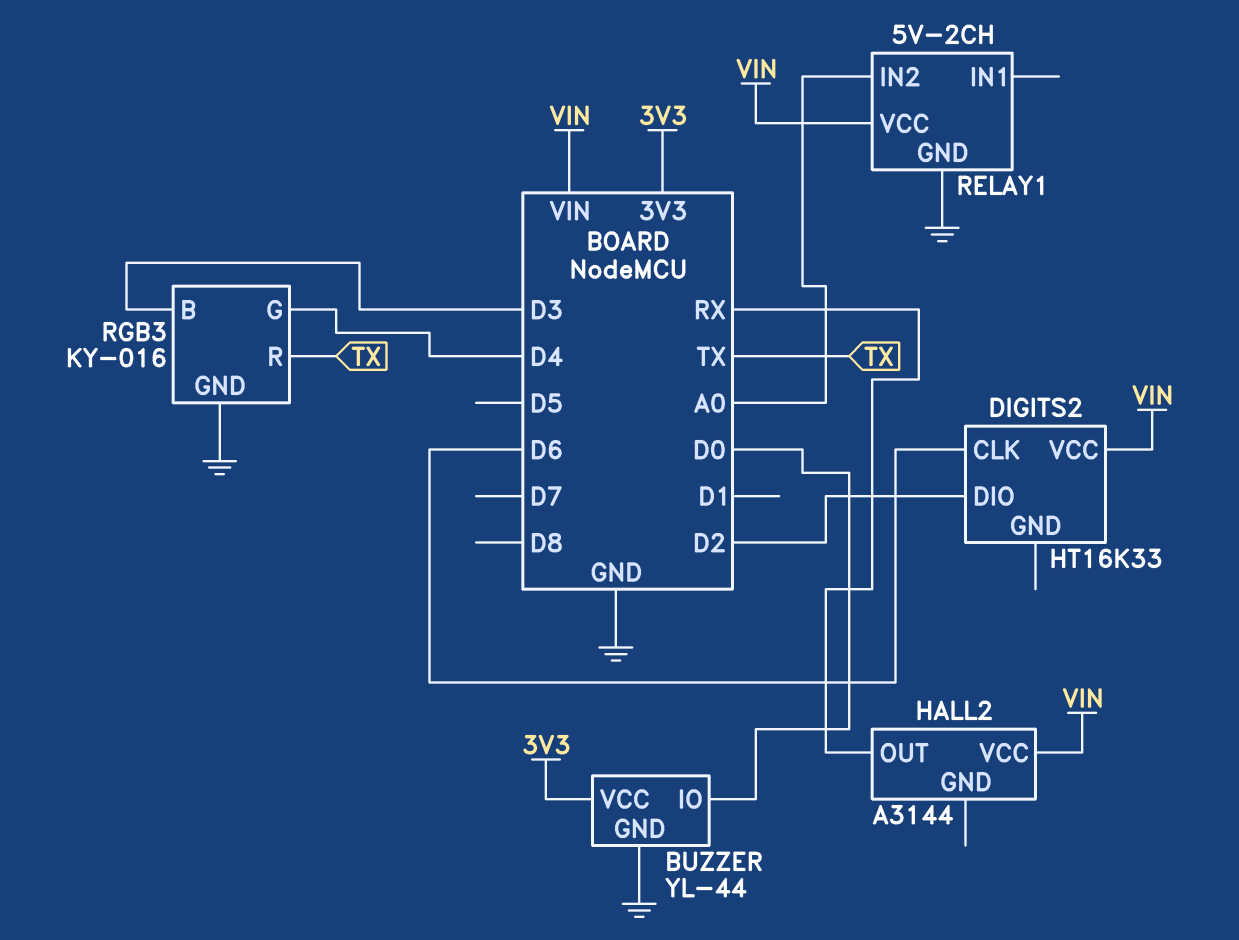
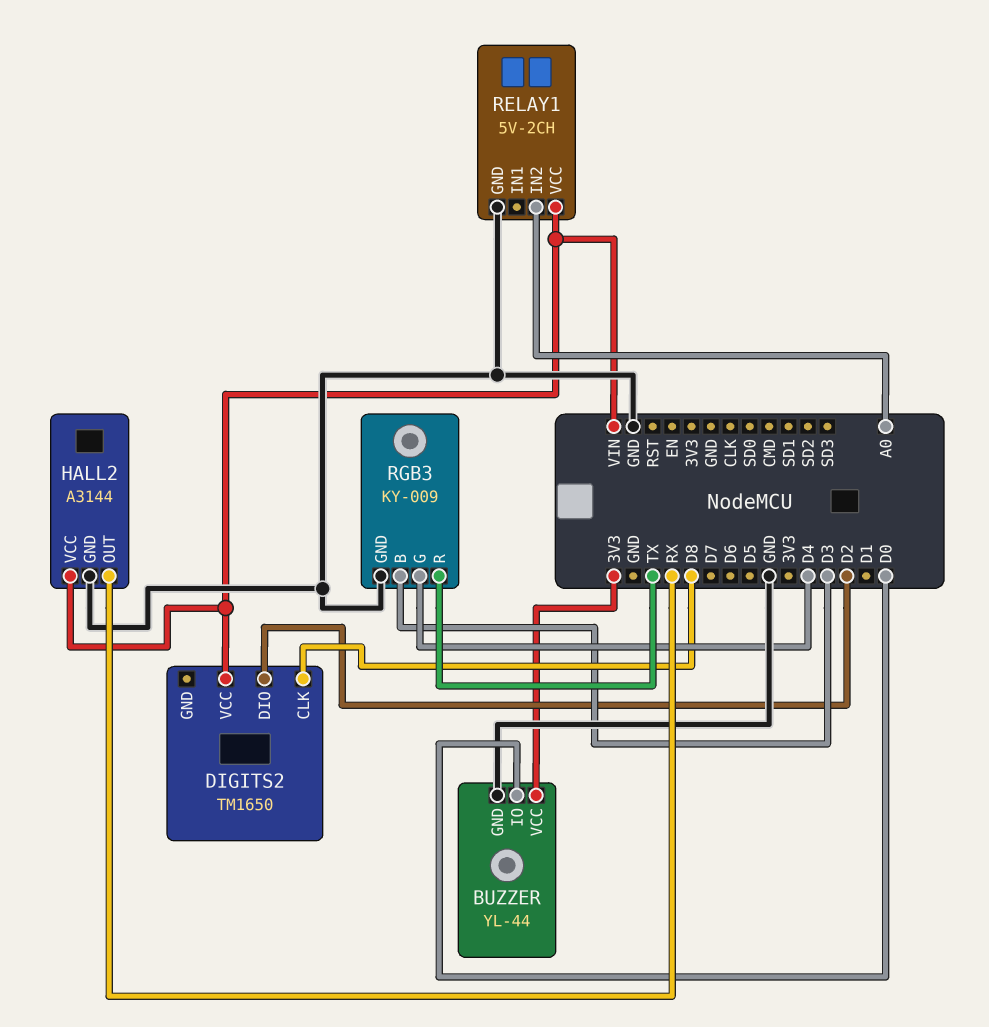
DIGITS2: HT16K33 -> TM1650
DIGITS2 pin CLK: D6 -> D8
HALL2 pin GND: none -> GND
RGB3: KY-016 -> KY-009

